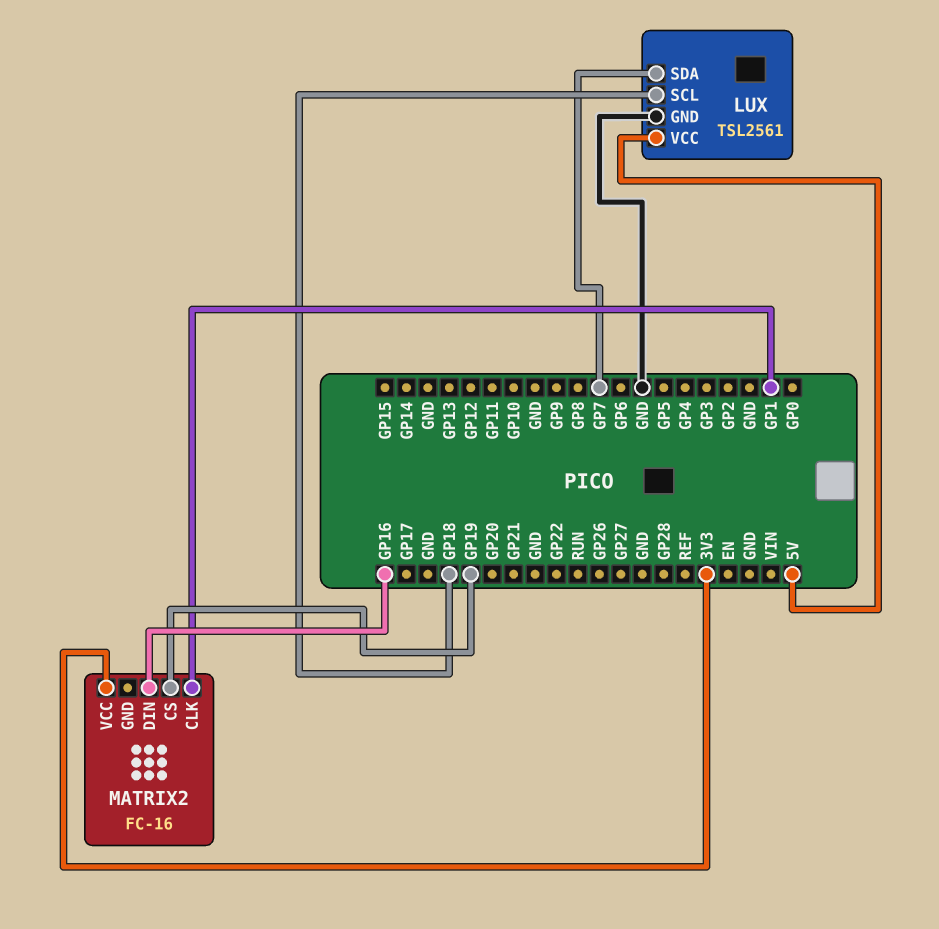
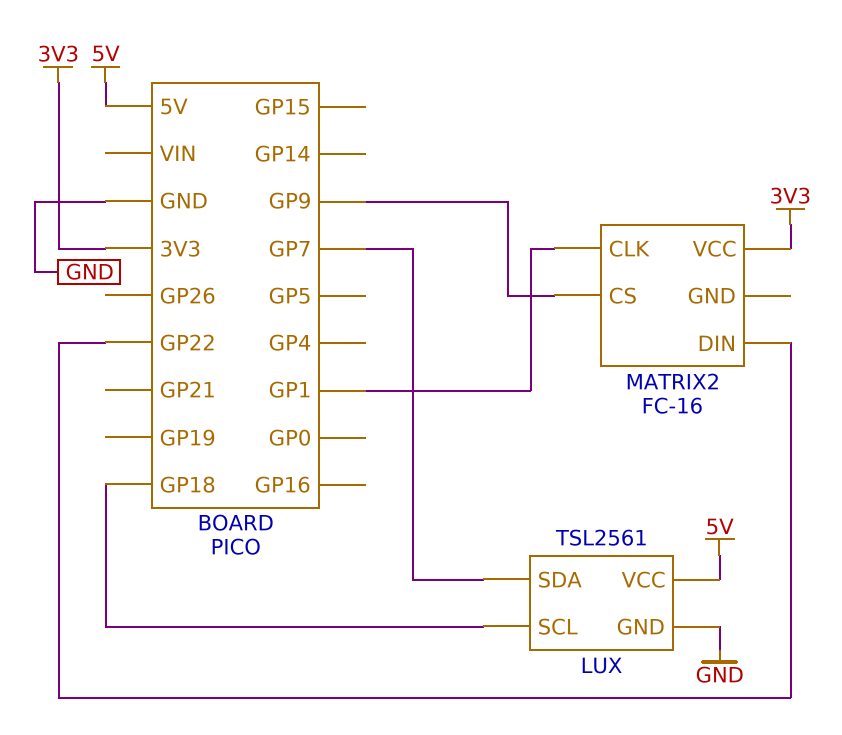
MATRIX2 pin CS: GP19 -> GP9
MATRIX2 pin DIN: GP16 -> GP22

